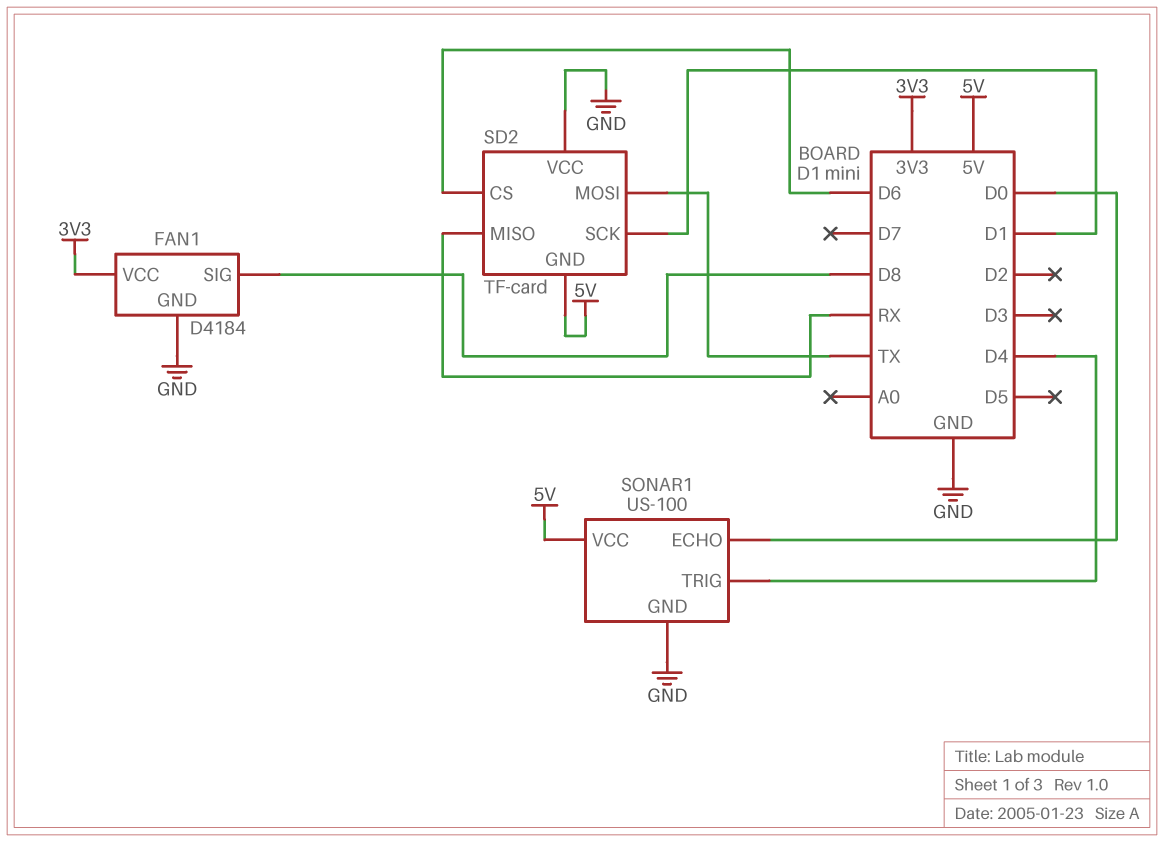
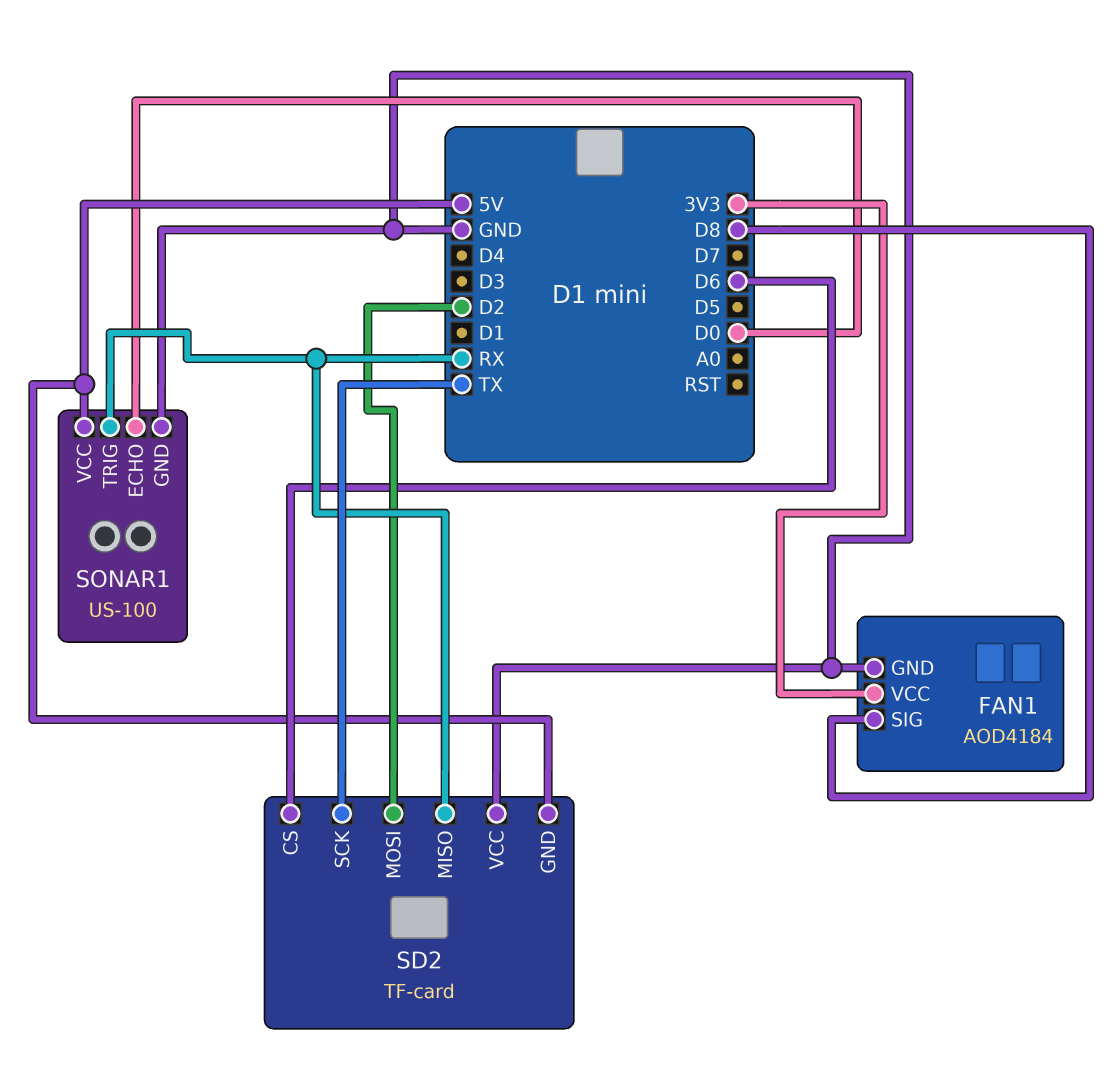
FAN1: D4184 -> AOD4184
SD2 pin MOSI: TX -> D2
SD2 pin SCK: D1 -> TX
SONAR1 pin TRIG: D4 -> RX

